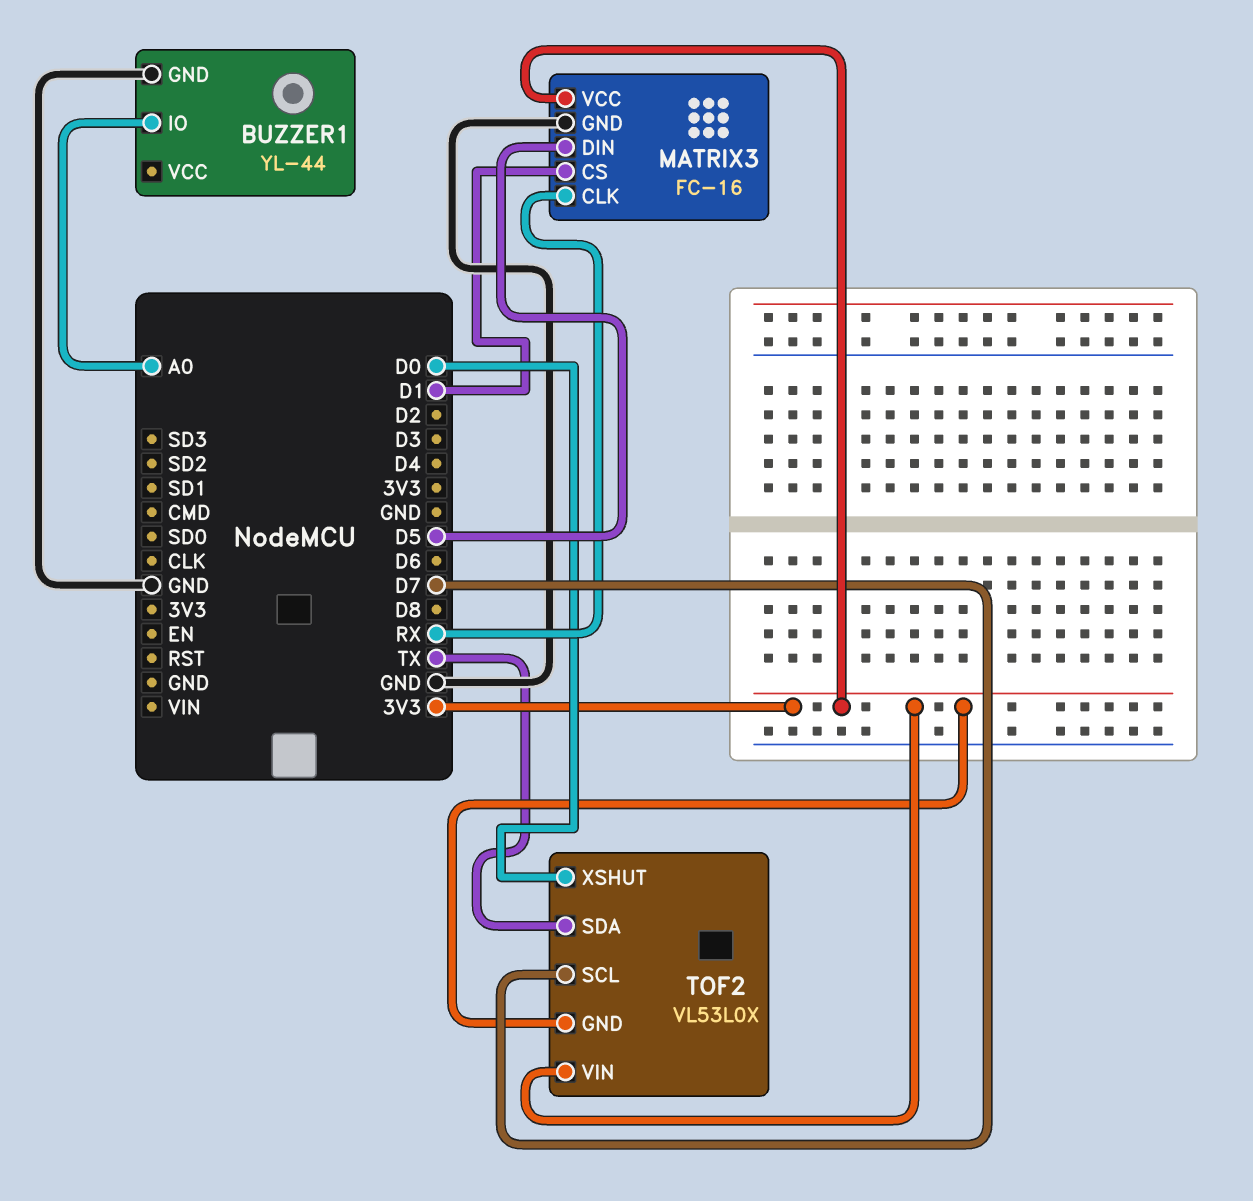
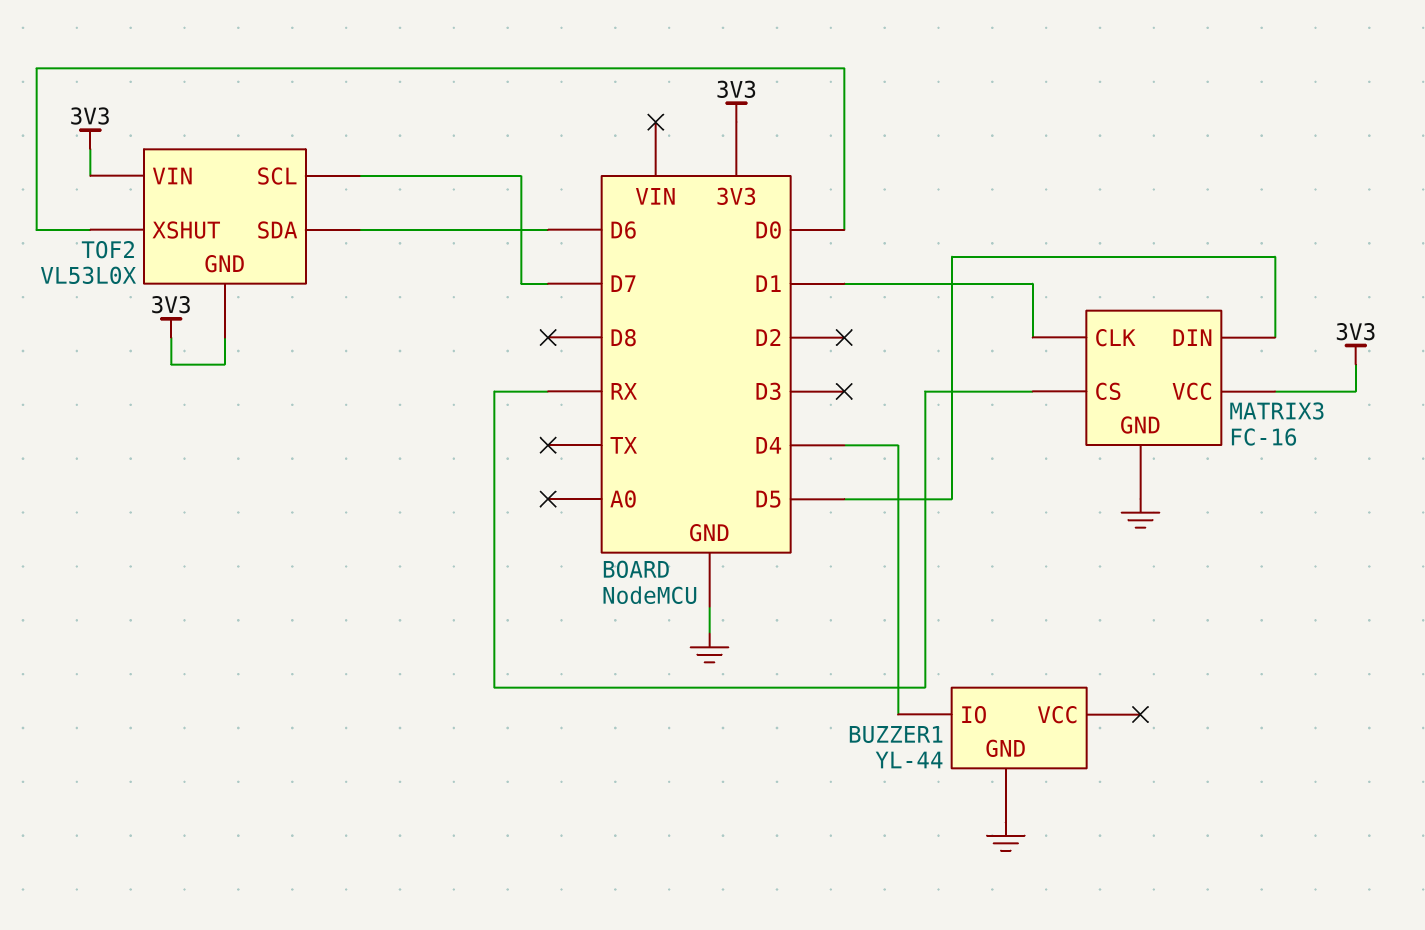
BUZZER1 pin IO: A0 -> D4
MATRIX3 pin CLK: RX -> D1
MATRIX3 pin CS: D1 -> RX
TOF2 pin SDA: TX -> D6

